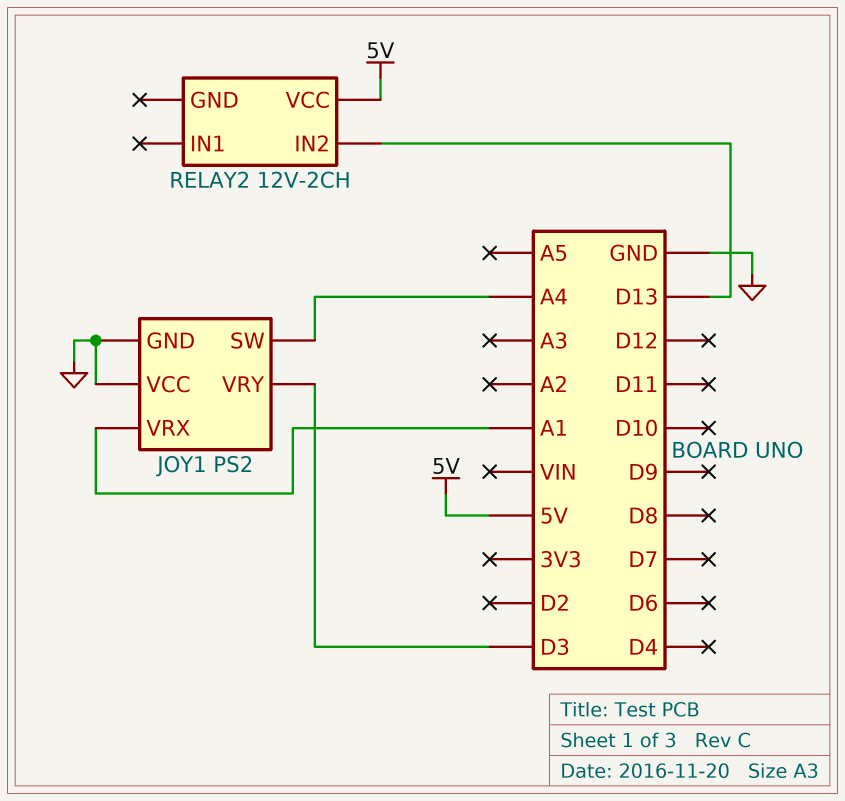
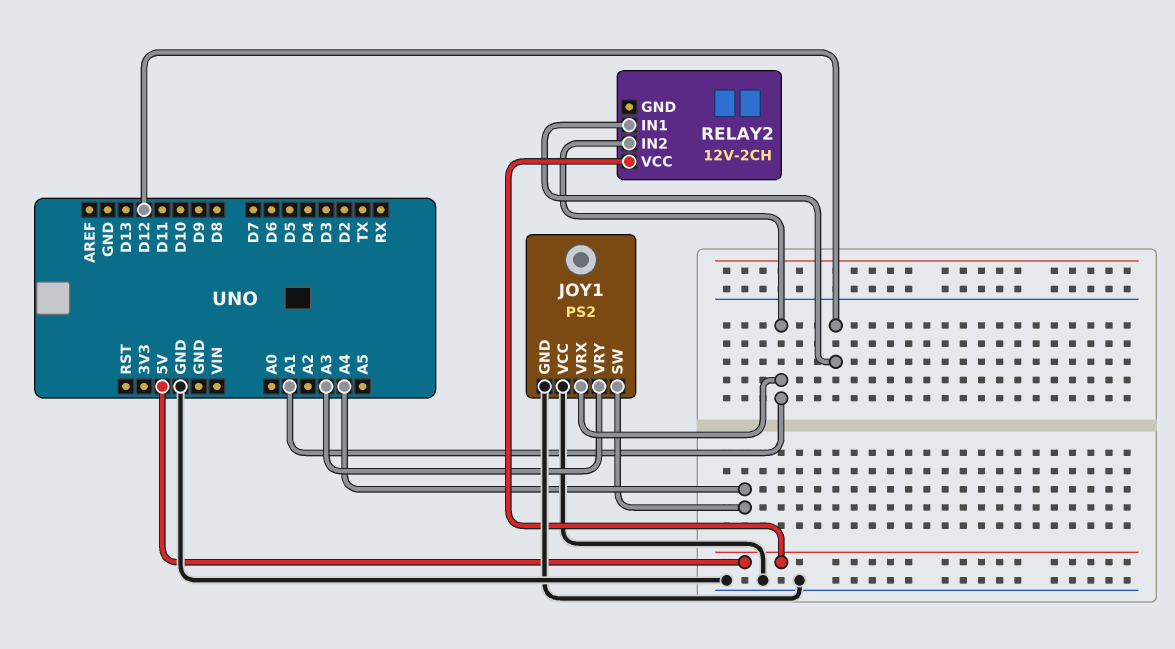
JOY1 pin VRY: D3 -> A3
RELAY2 pin IN1: none -> D12
RELAY2 pin IN2: D13 -> A1

